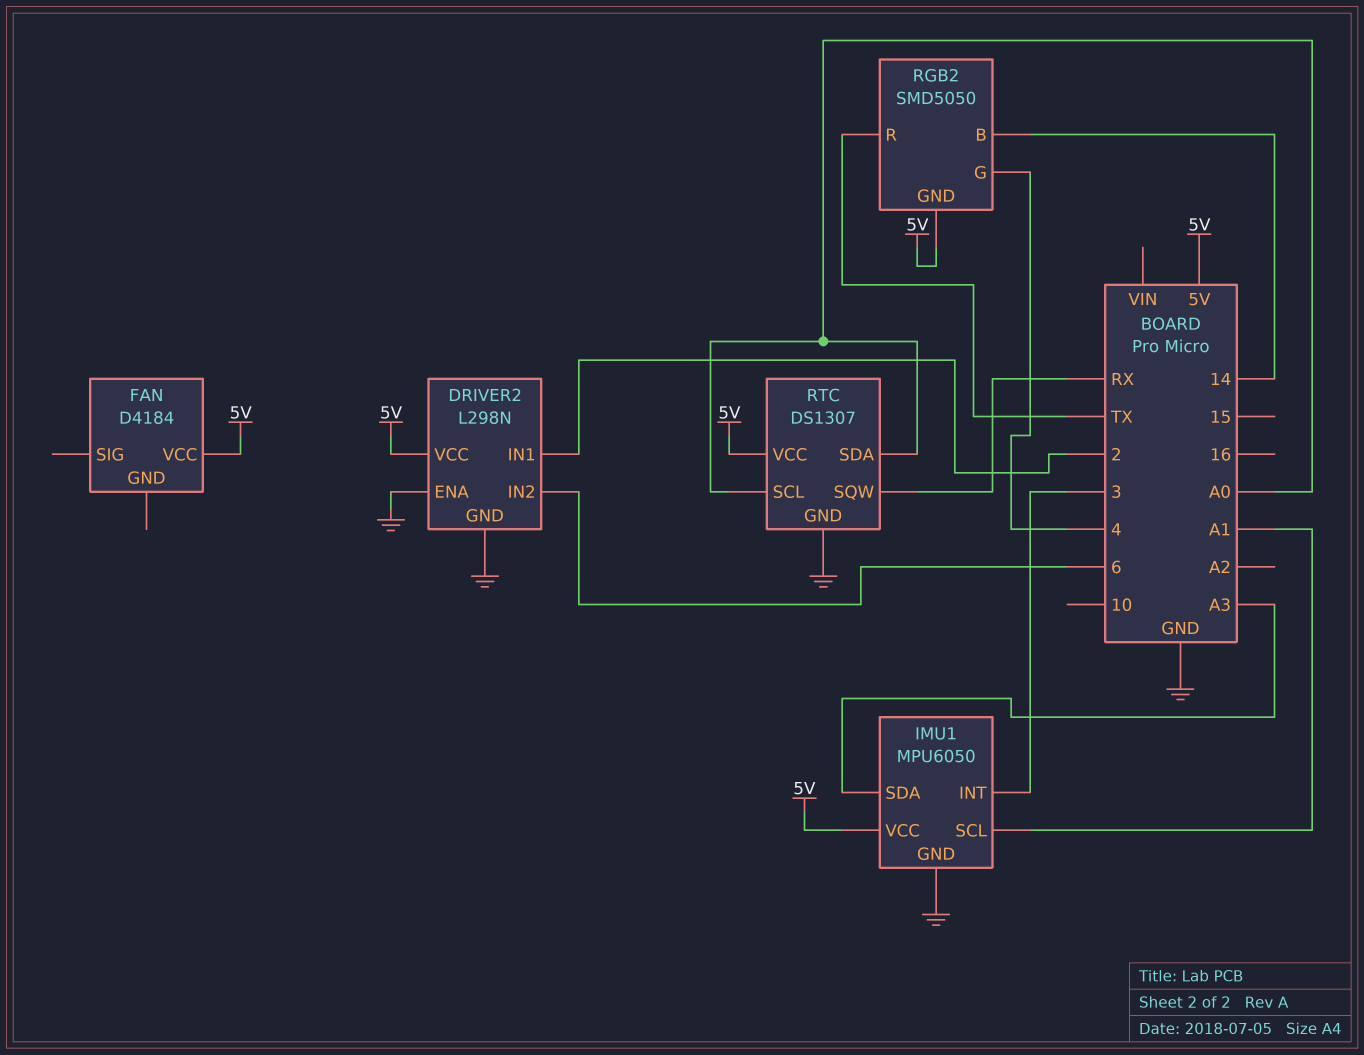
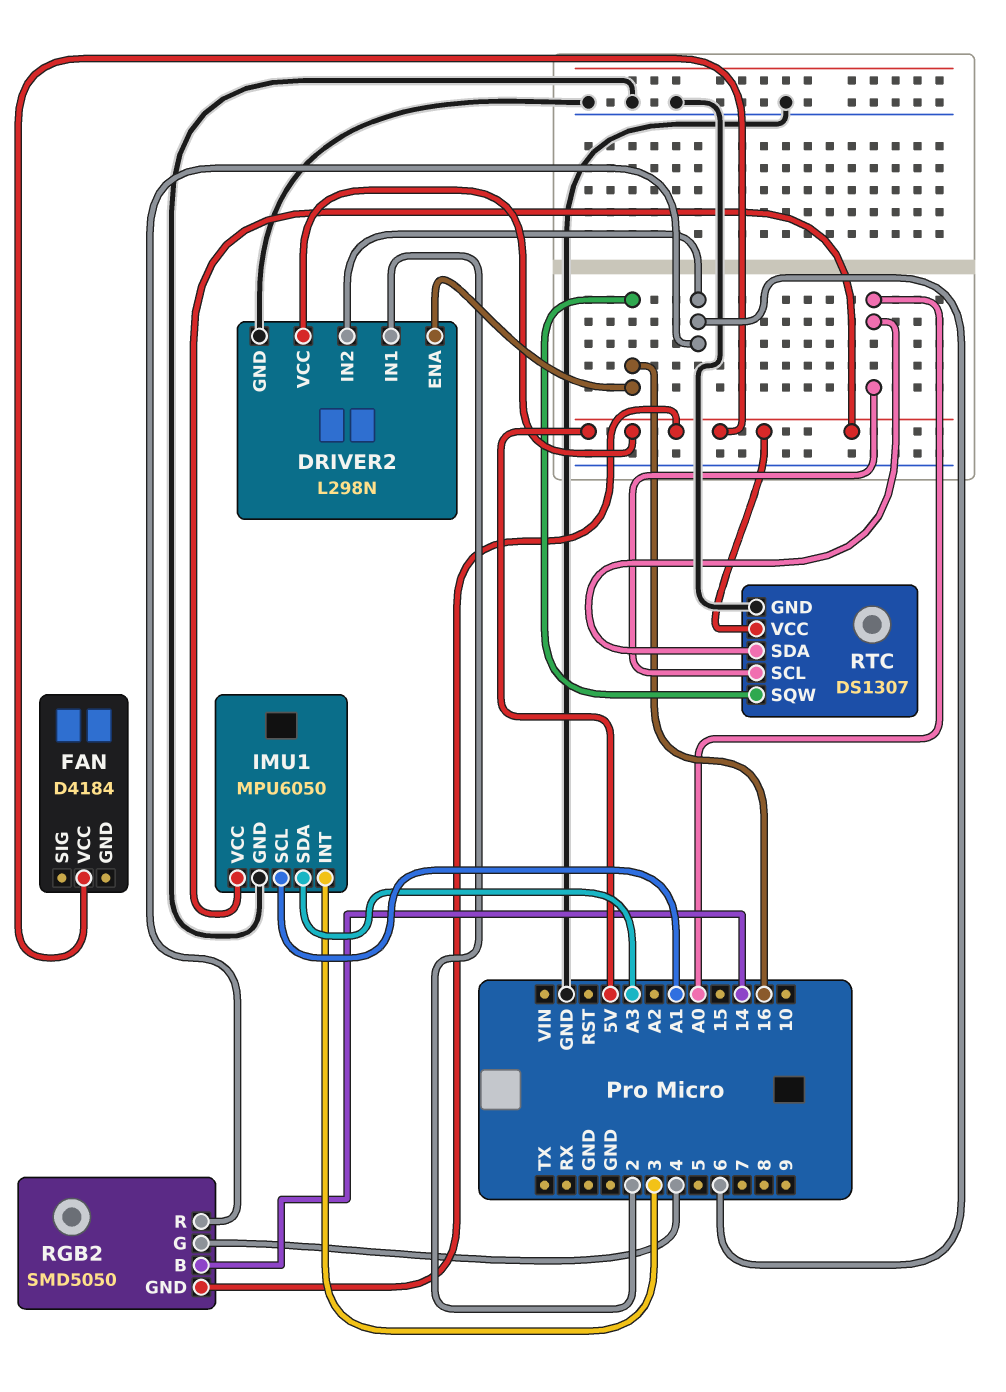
DRIVER2 pin ENA: GND -> 16
RGB2 pin R: TX -> 6
RTC pin SQW: RX -> 16

